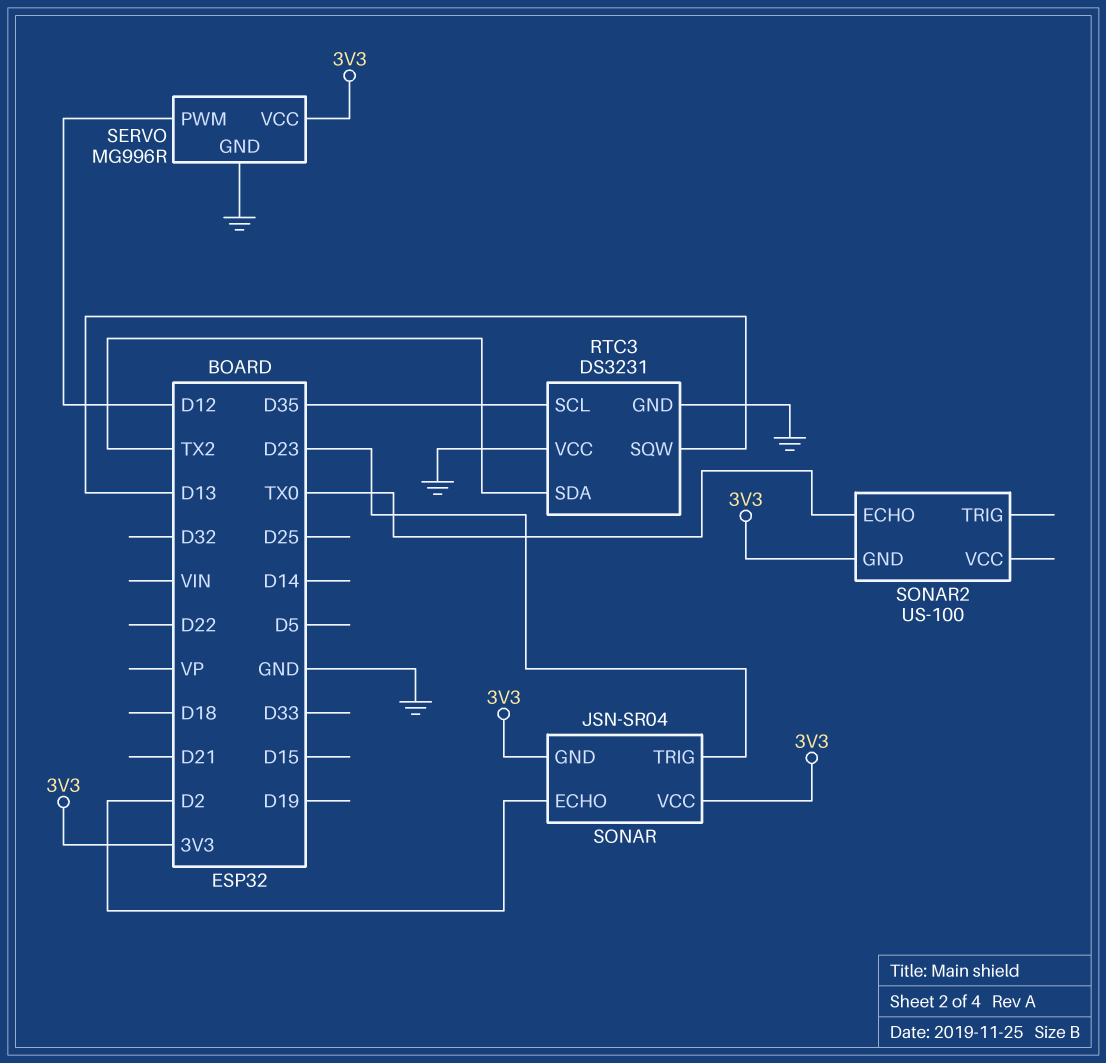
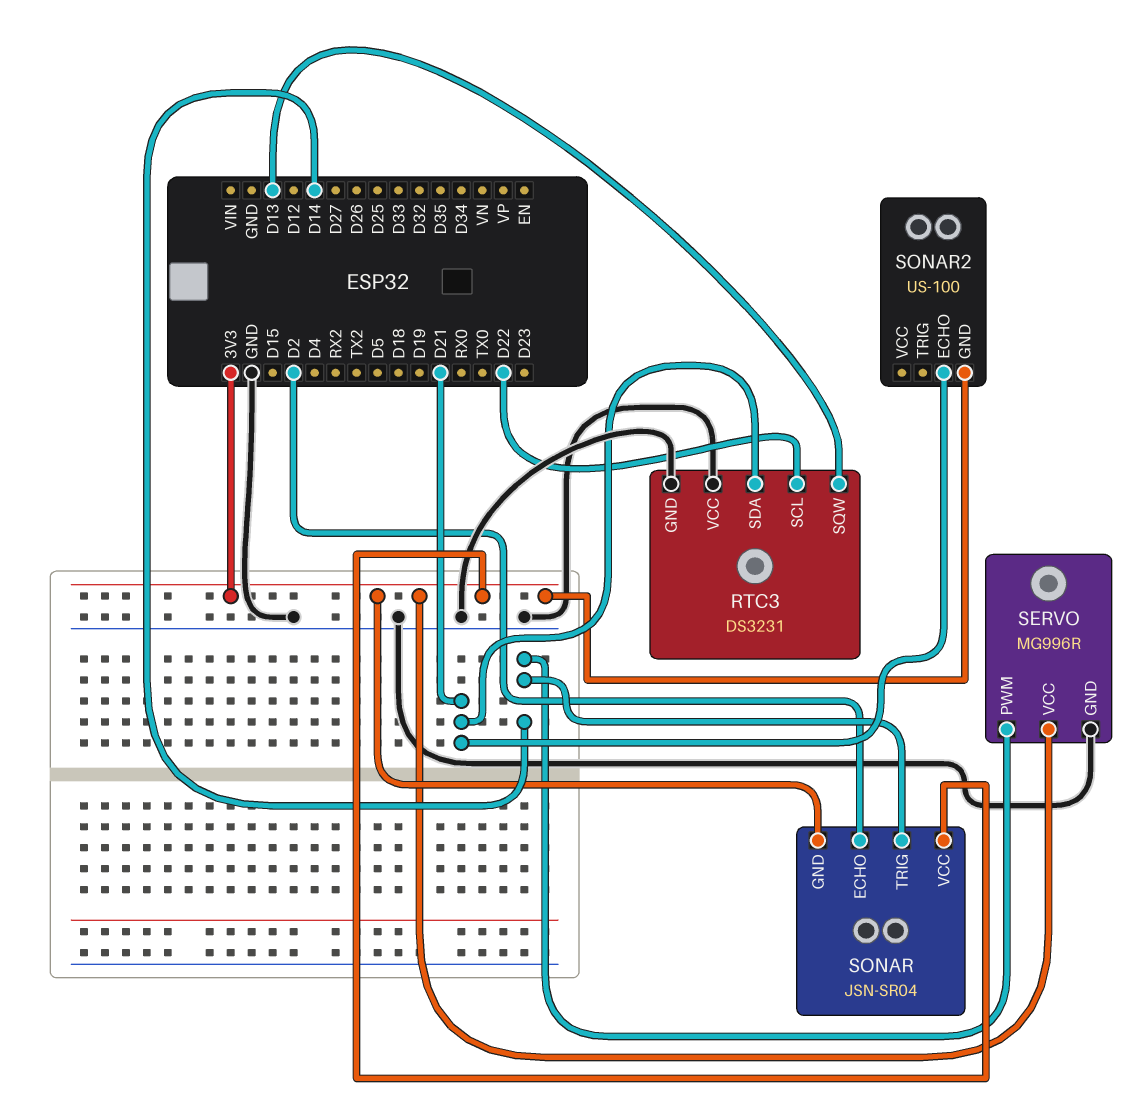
RTC3 pin SCL: D35 -> D22
RTC3 pin SDA: TX2 -> D21
SERVO pin PWM: D12 -> D14
SONAR pin TRIG: D23 -> D14
SONAR2 pin ECHO: TX0 -> D21

